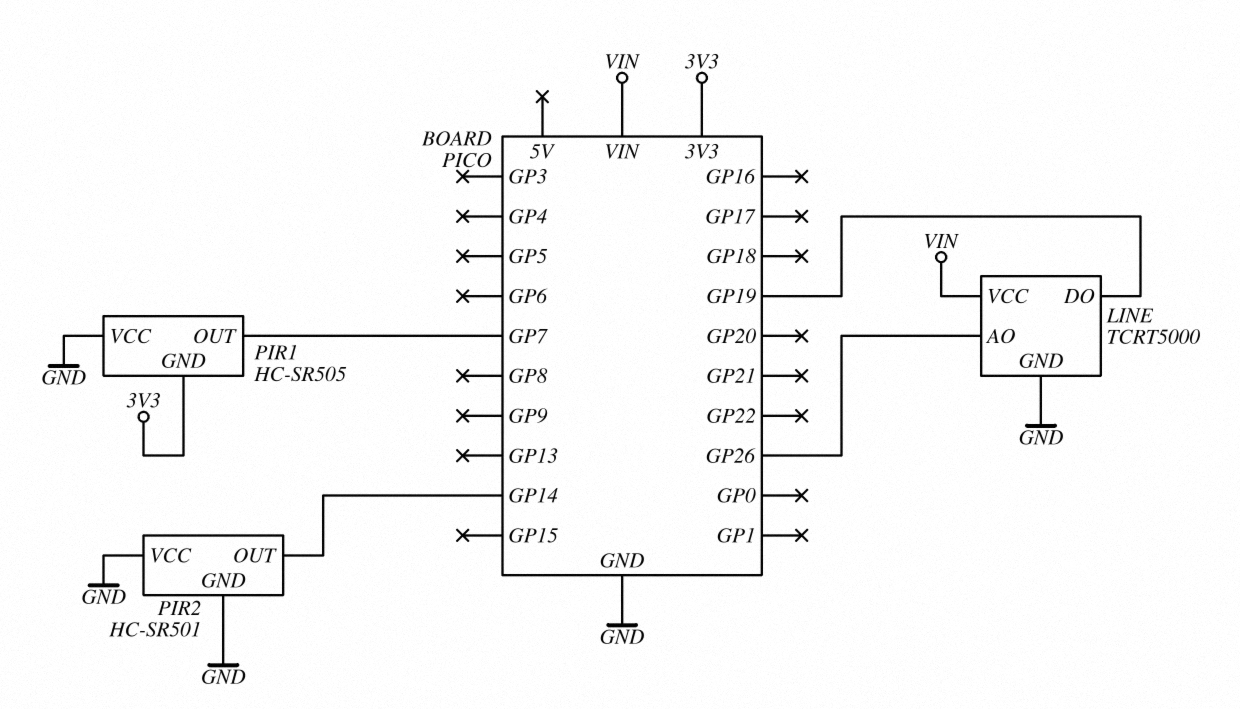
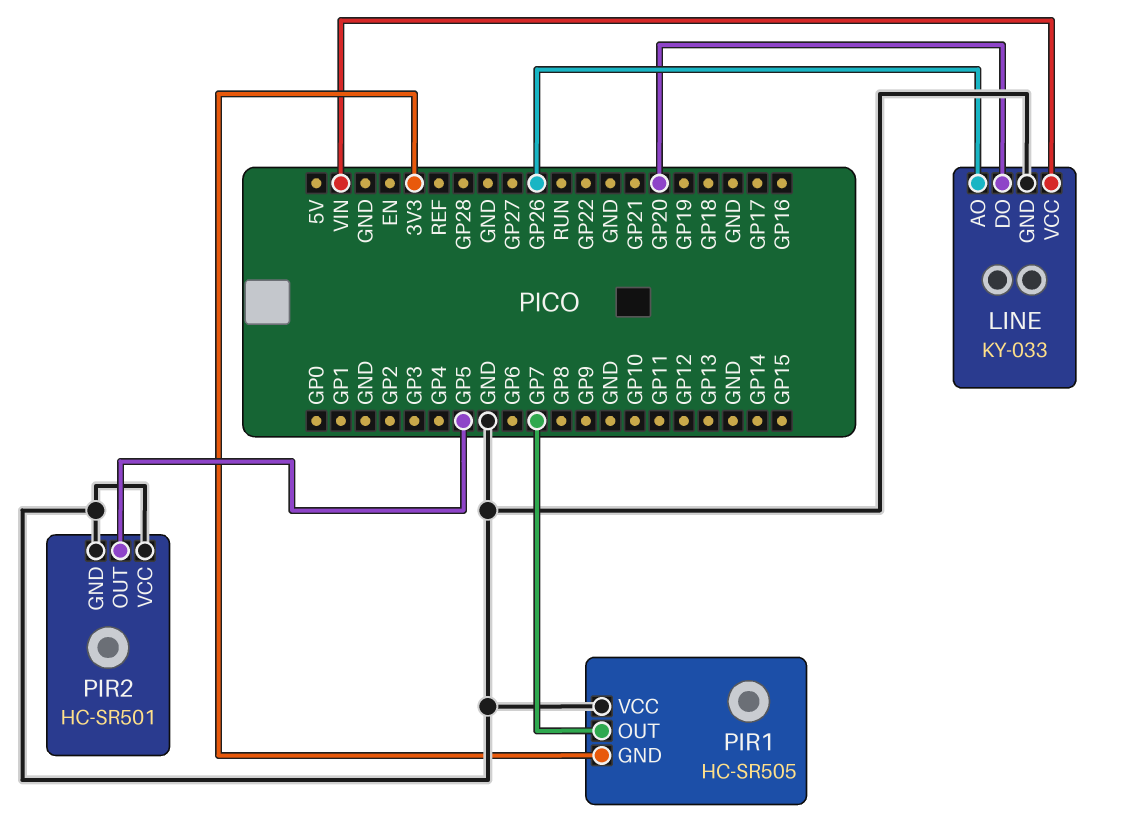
LINE: TCRT5000 -> KY-033
LINE pin DO: GP19 -> GP20
PIR2 pin OUT: GP14 -> GP5

